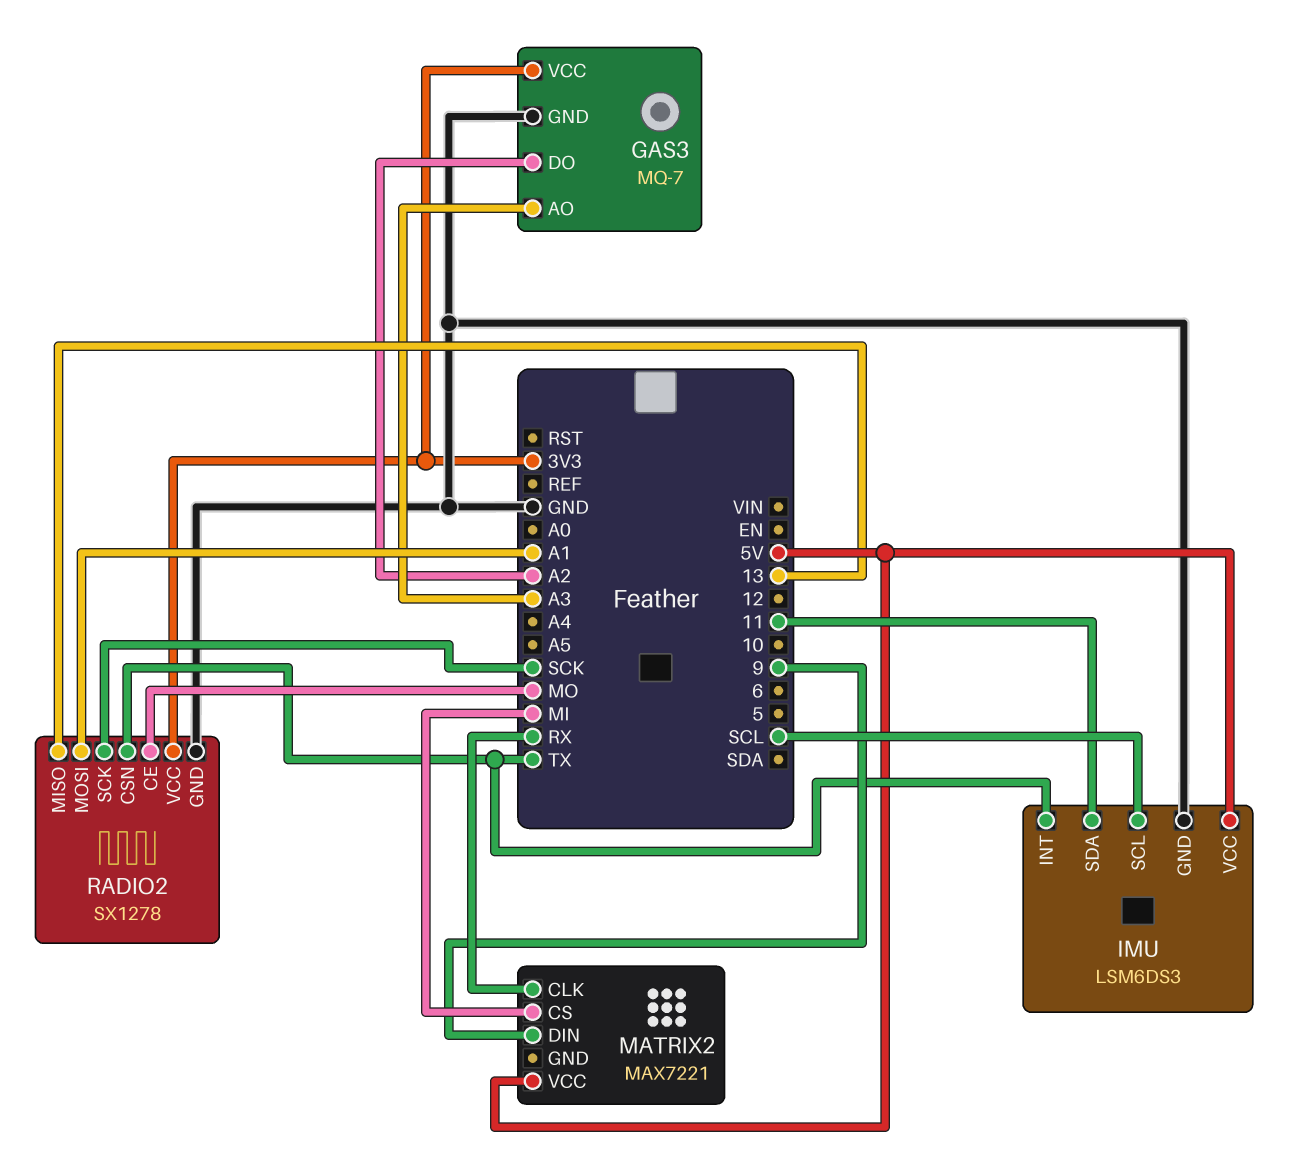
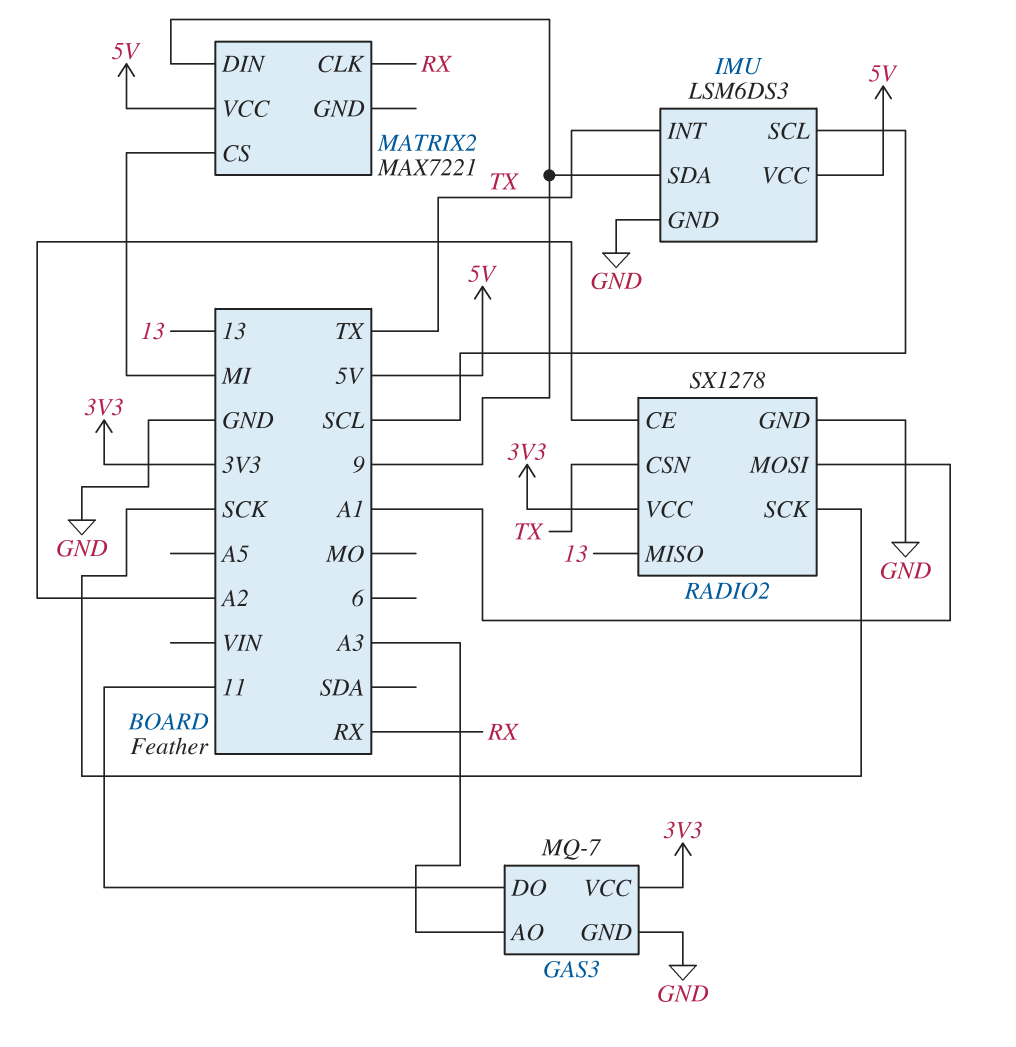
GAS3 pin DO: A2 -> 11
IMU pin SDA: 11 -> 9
RADIO2 pin CE: MO -> A2

